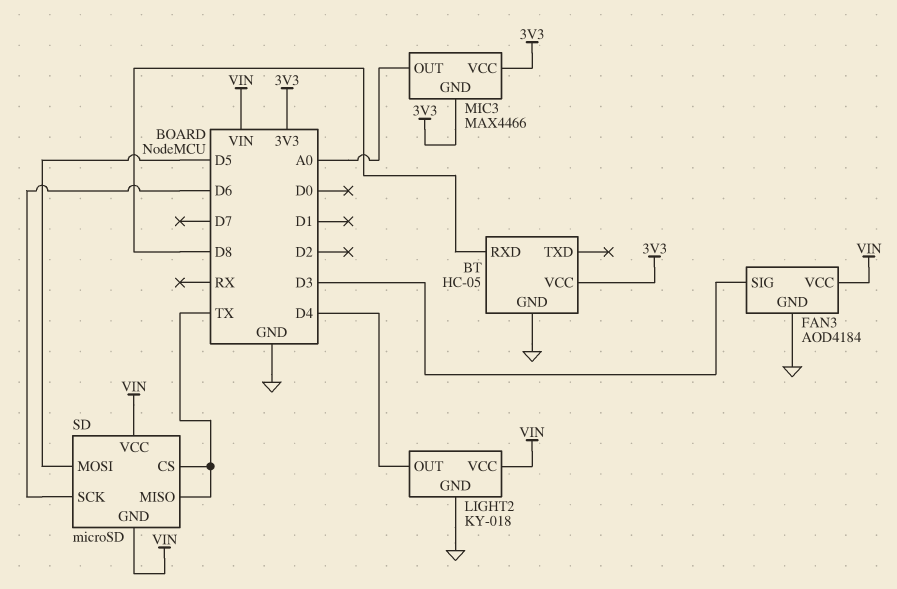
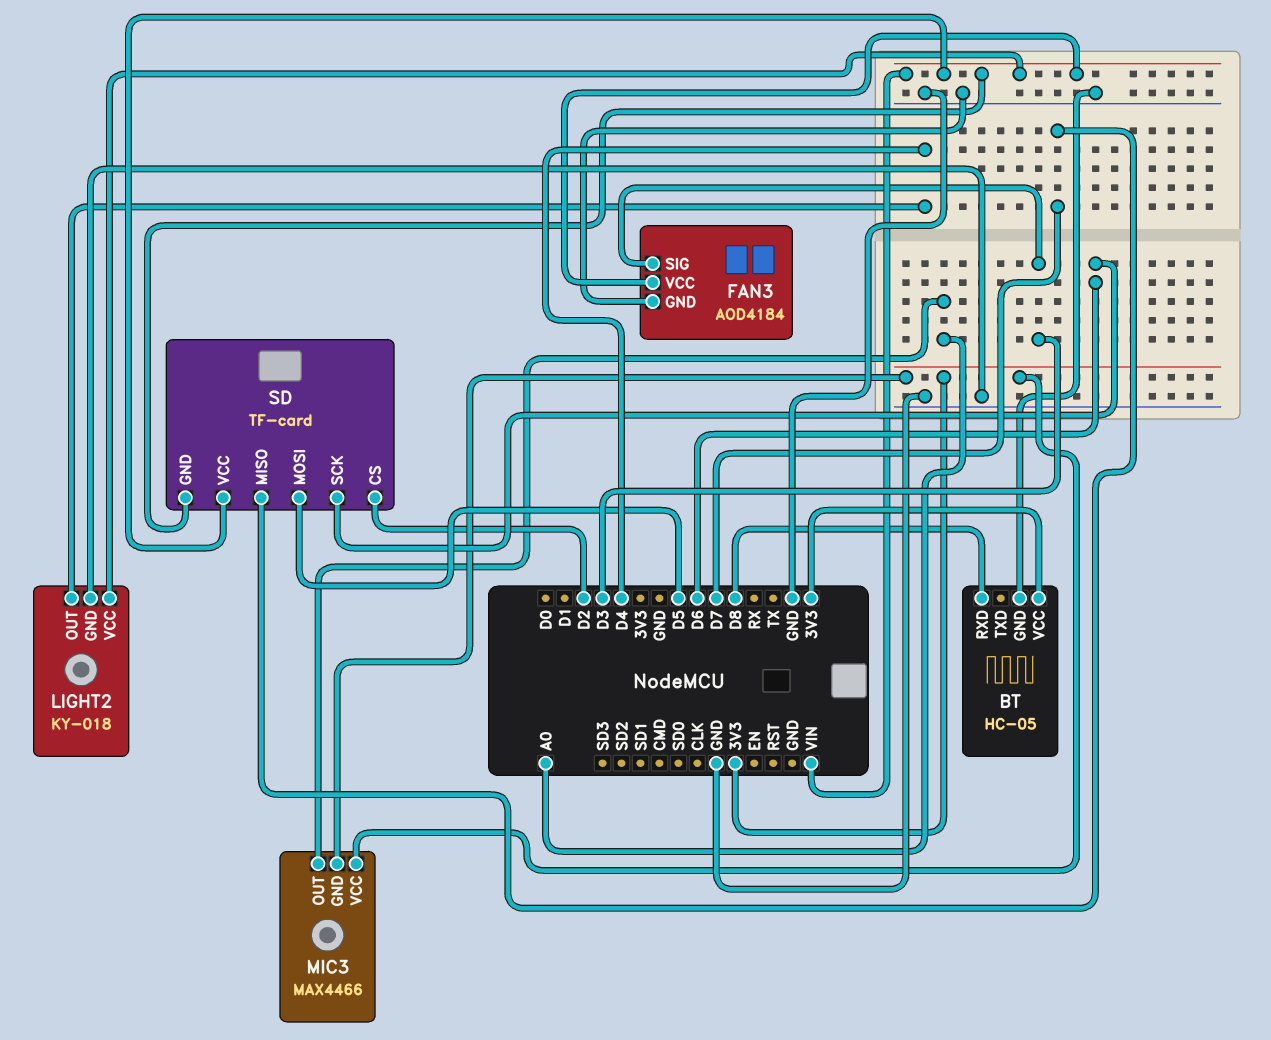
SD: microSD -> TF-card
SD pin CS: TX -> D2
SD pin MISO: TX -> D7

